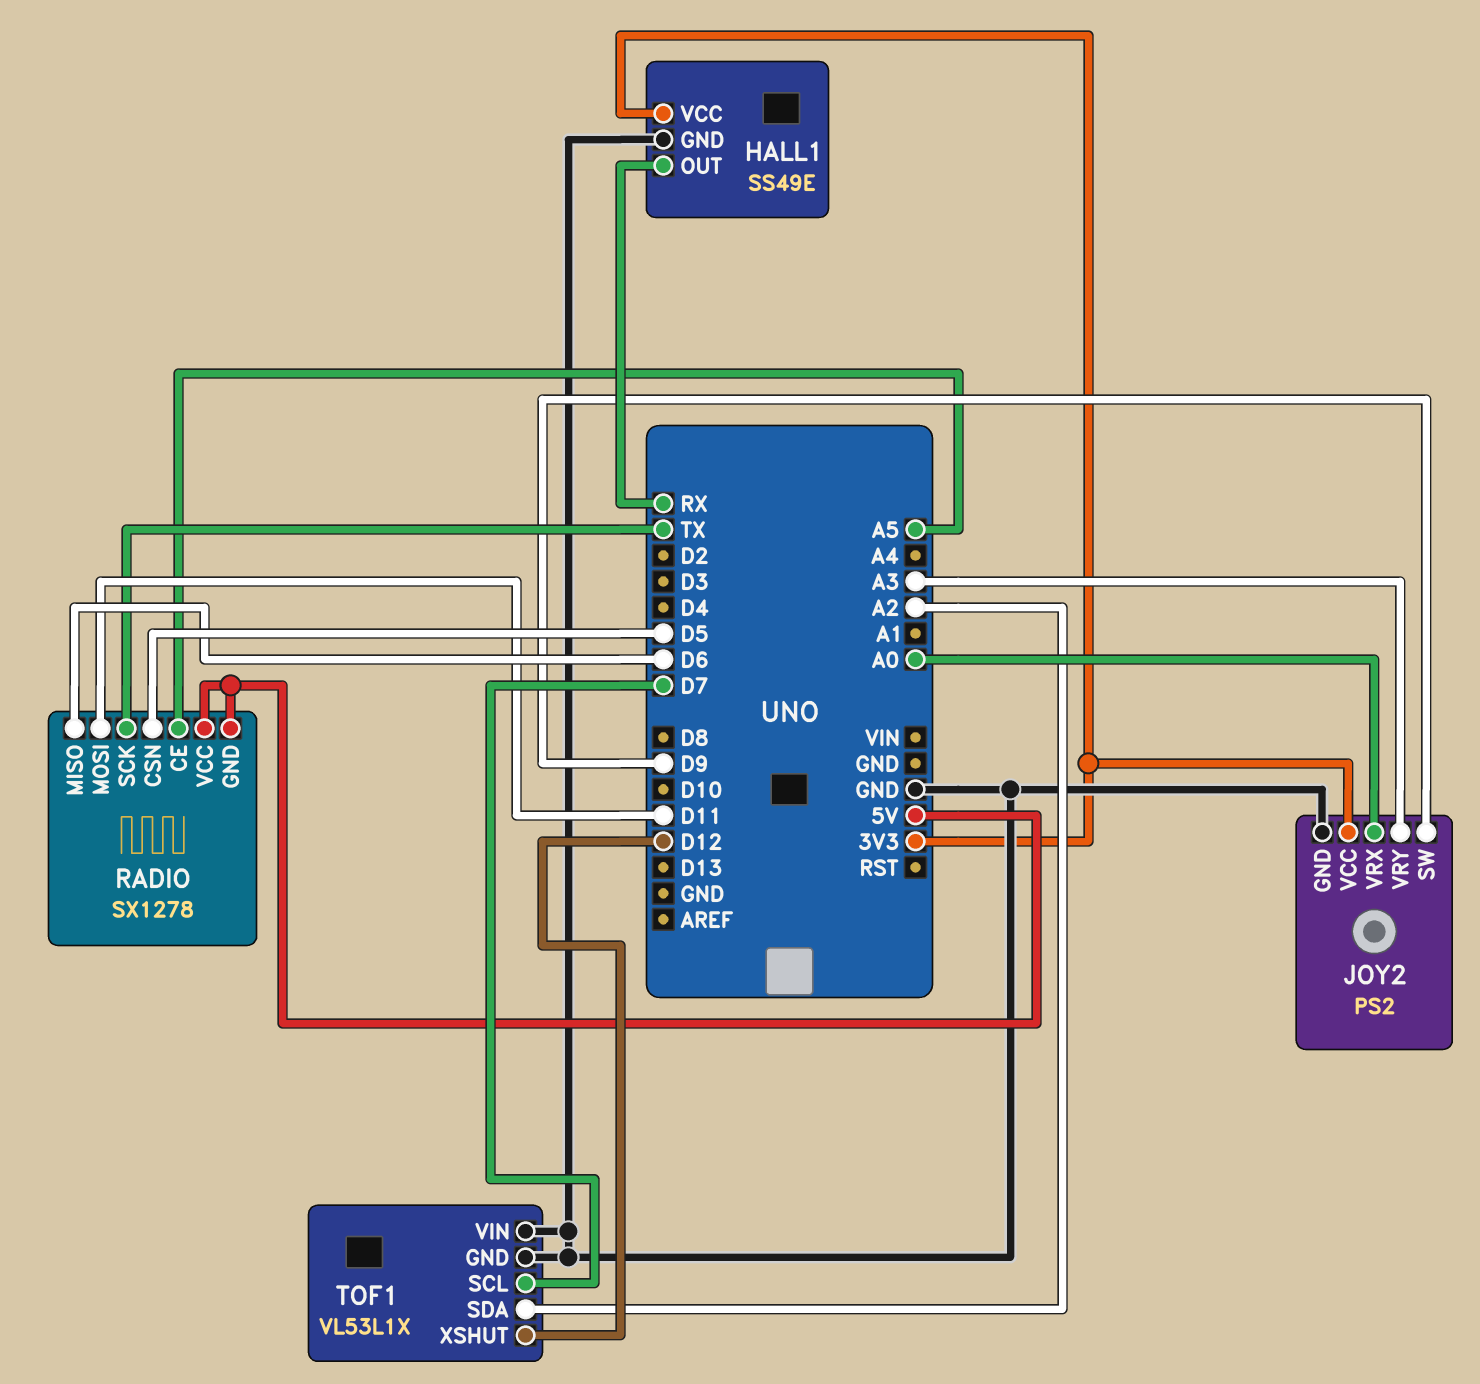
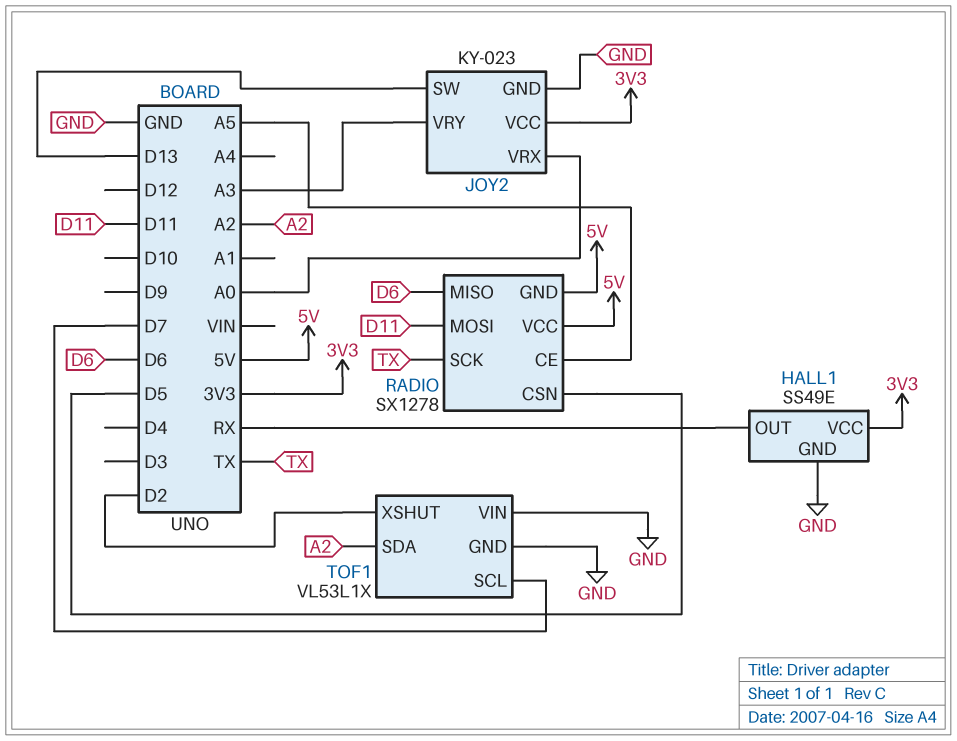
JOY2: PS2 -> KY-023
JOY2 pin SW: D9 -> D13
TOF1 pin XSHUT: D12 -> D2

